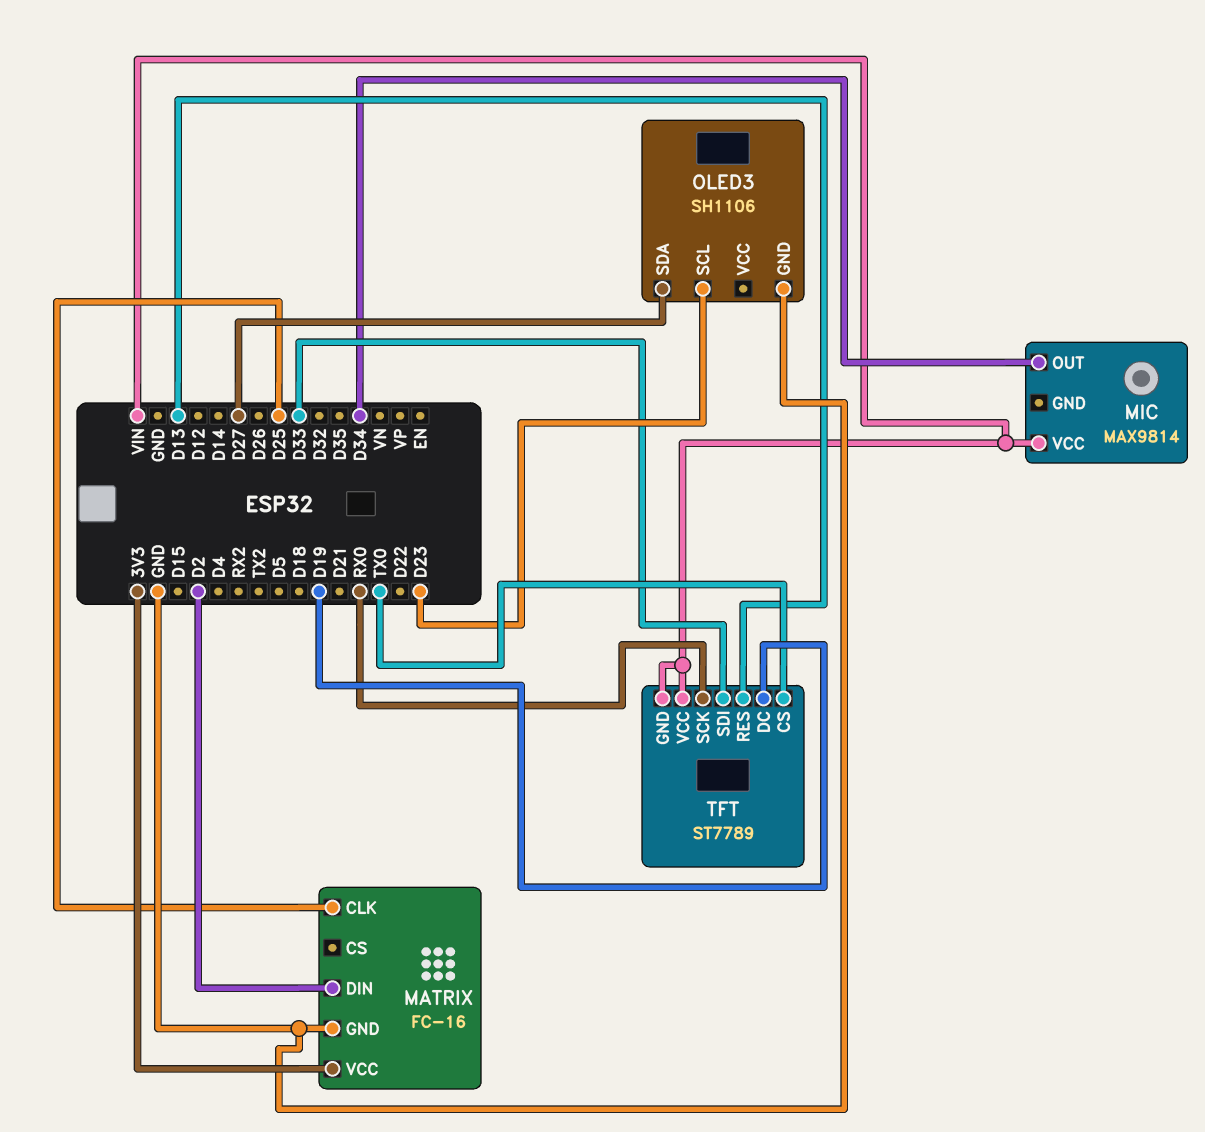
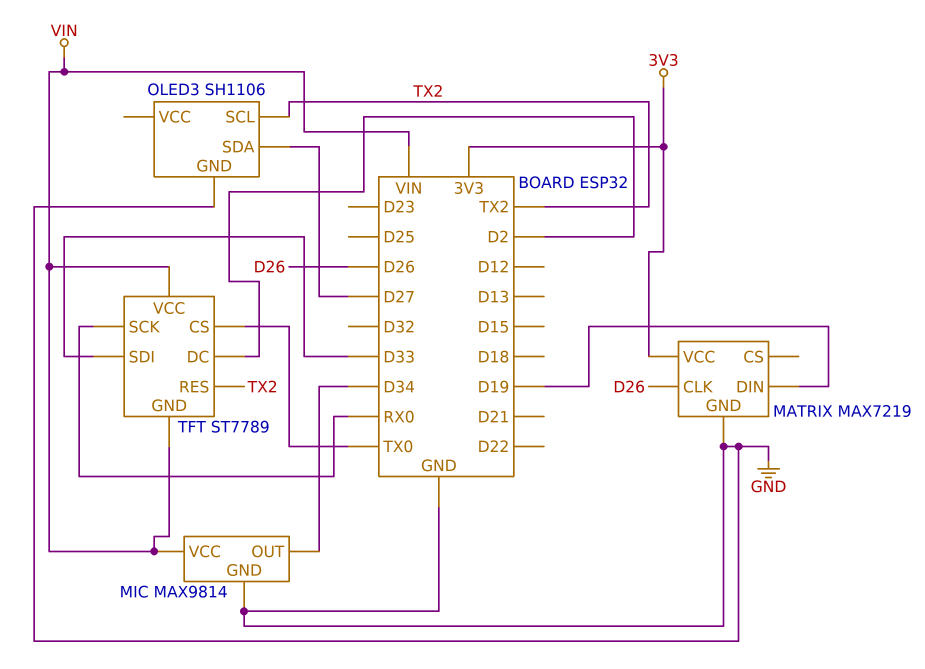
MATRIX: FC-16 -> MAX7219
MATRIX pin CLK: D25 -> D26
MATRIX pin DIN: D2 -> D19
MIC pin GND: none -> GND
OLED3 pin SCL: D23 -> TX2
TFT pin DC: D19 -> D2
TFT pin RES: D13 -> TX2

